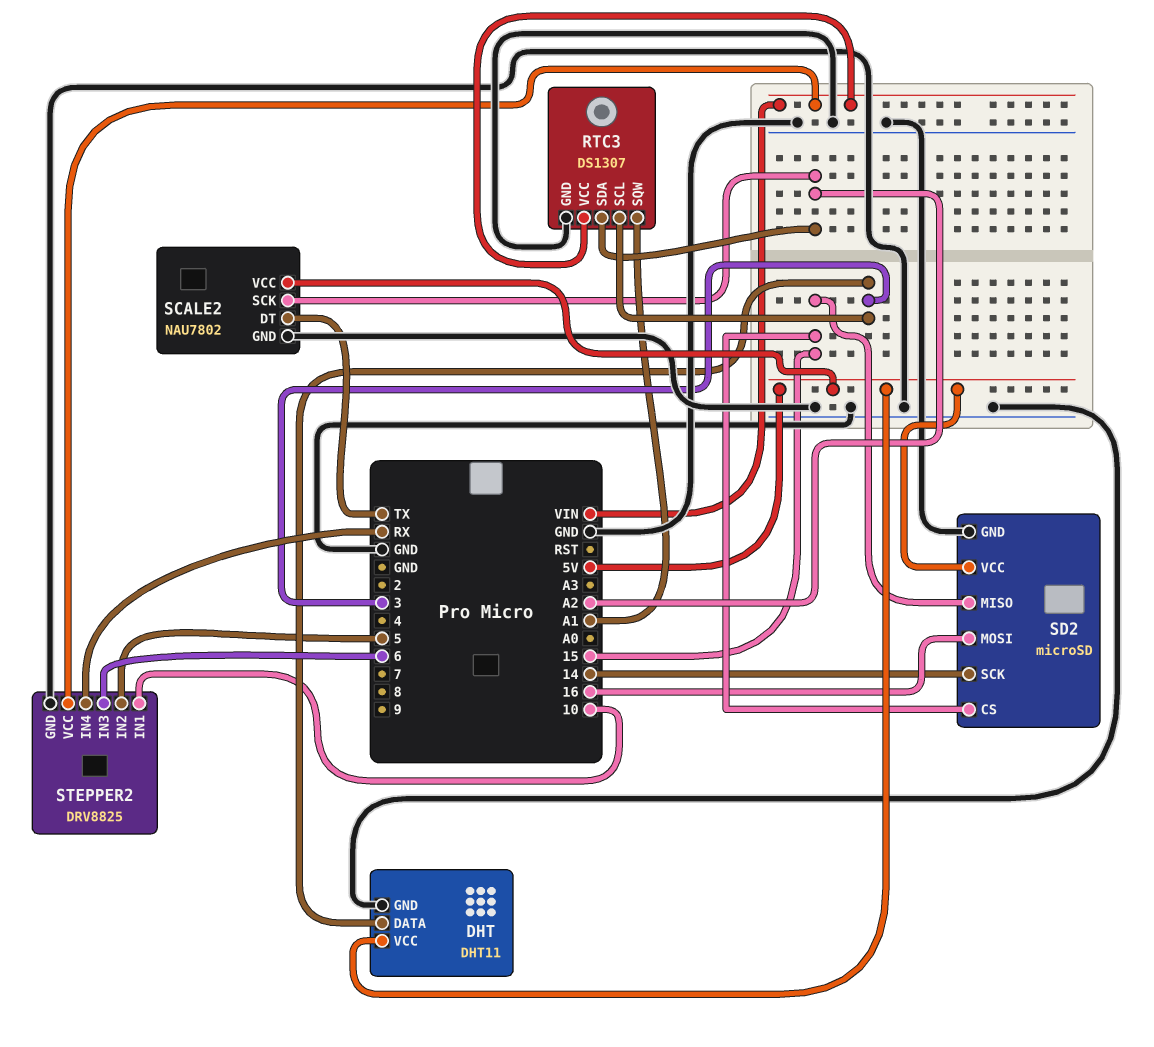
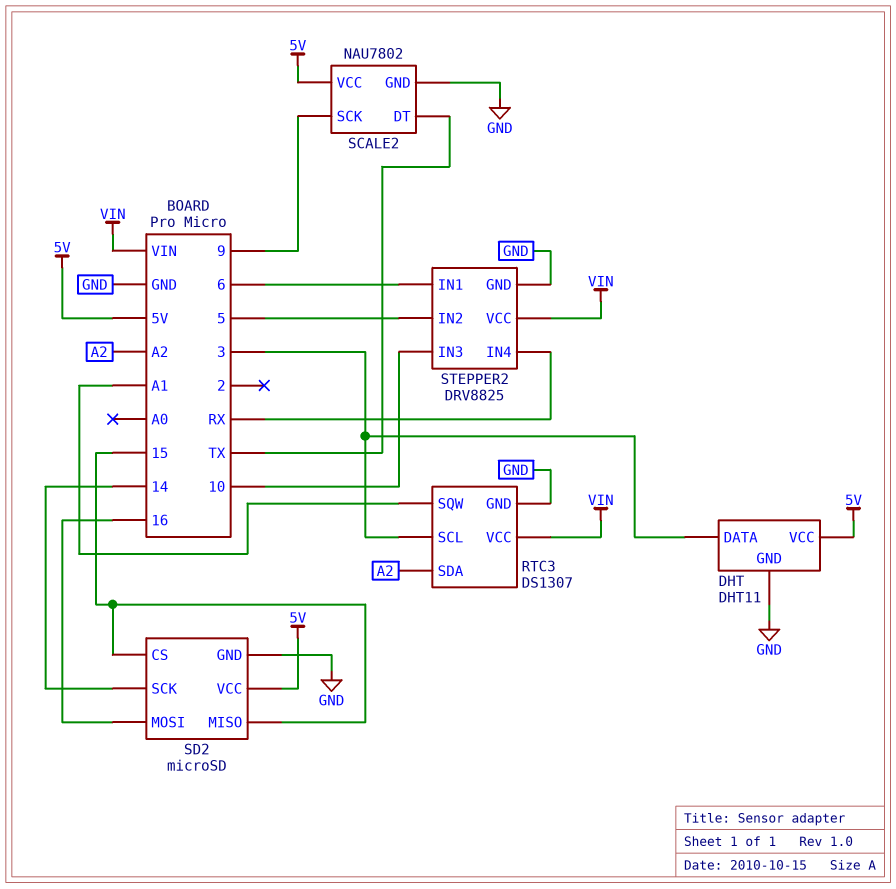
SCALE2 pin SCK: A2 -> 9
STEPPER2 pin IN1: 10 -> 6
STEPPER2 pin IN3: 6 -> 10

